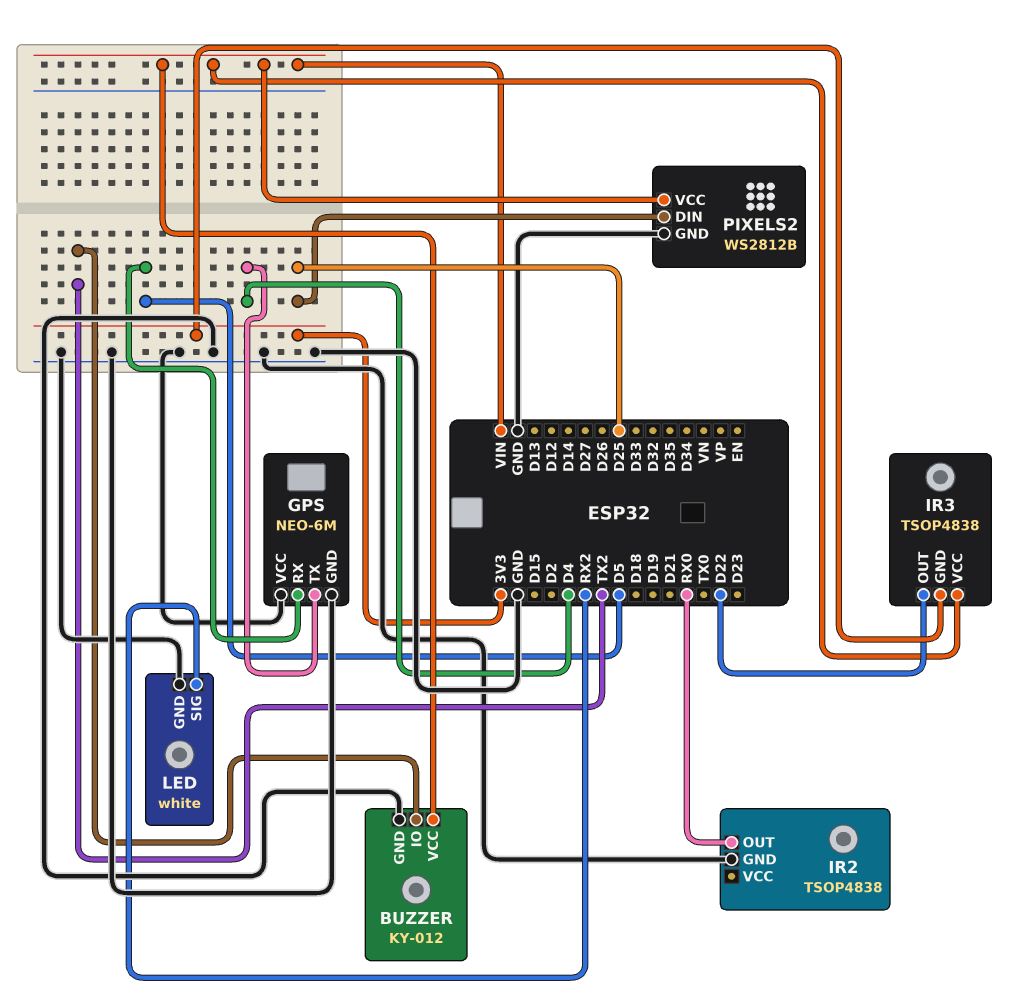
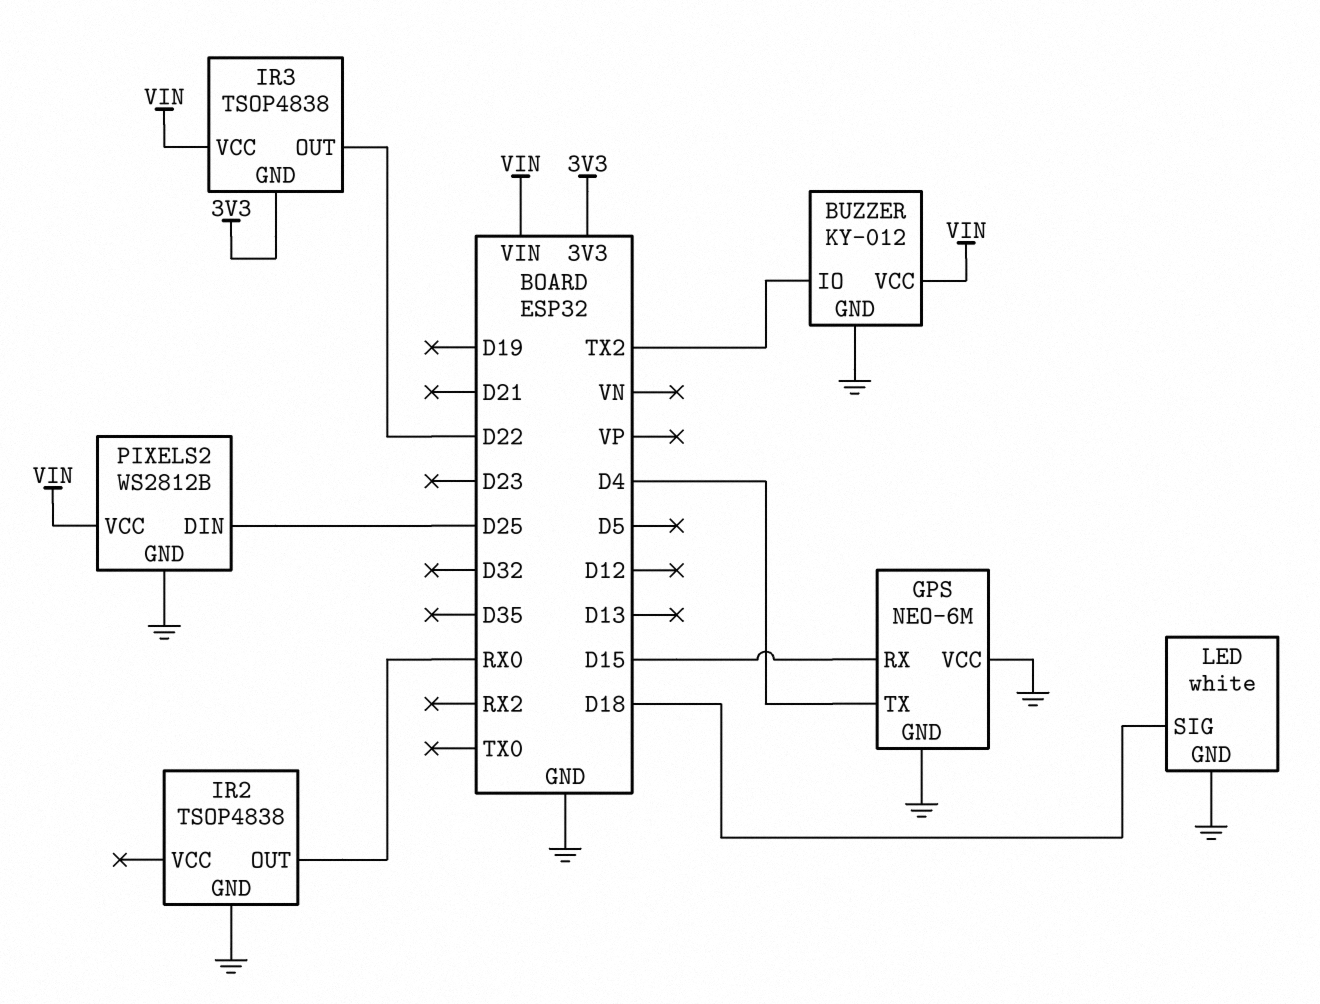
GPS pin RX: D5 -> D15
LED pin SIG: RX2 -> D18

